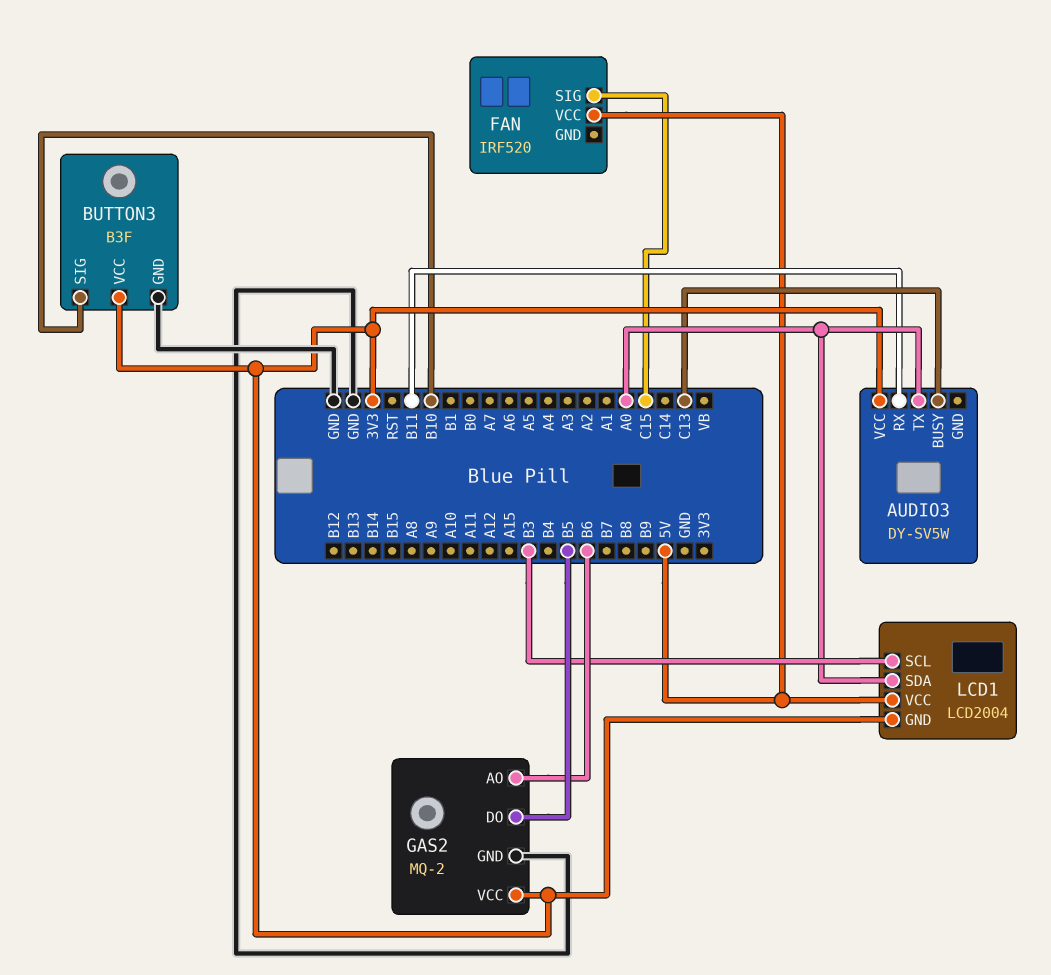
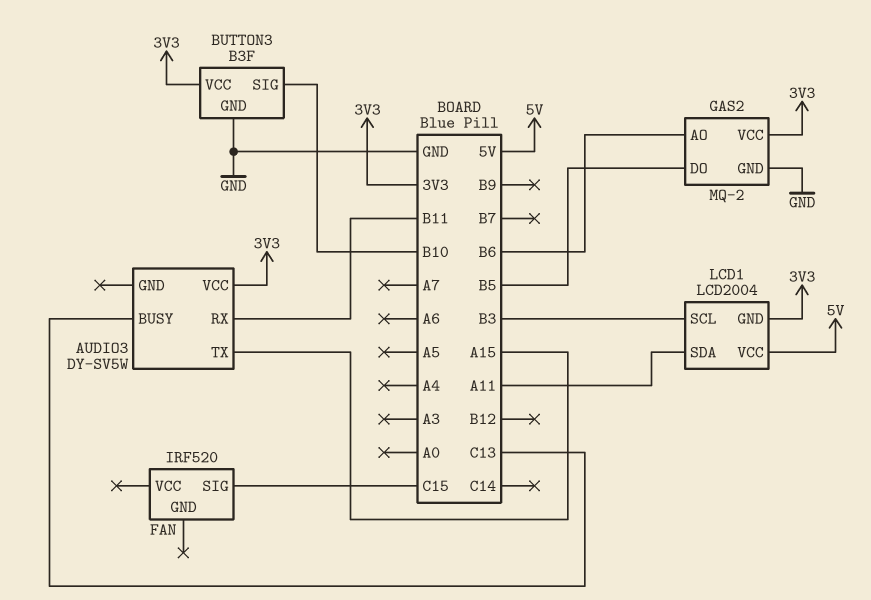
AUDIO3 pin TX: A0 -> A15
FAN pin VCC: 5V -> none
LCD1 pin SDA: A0 -> A11

